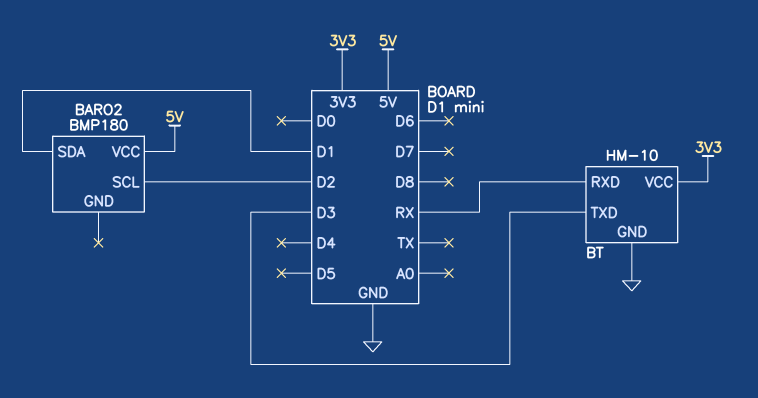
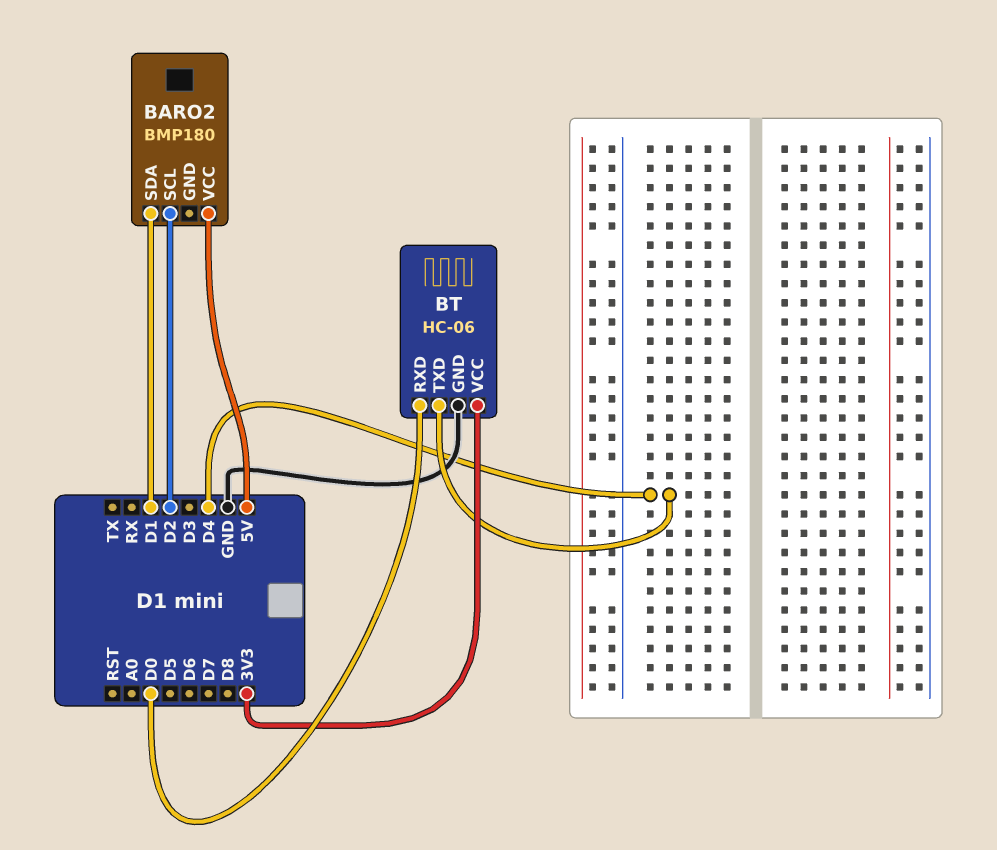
BT: HM-10 -> HC-06
BT pin RXD: RX -> D0
BT pin TXD: D3 -> D4

